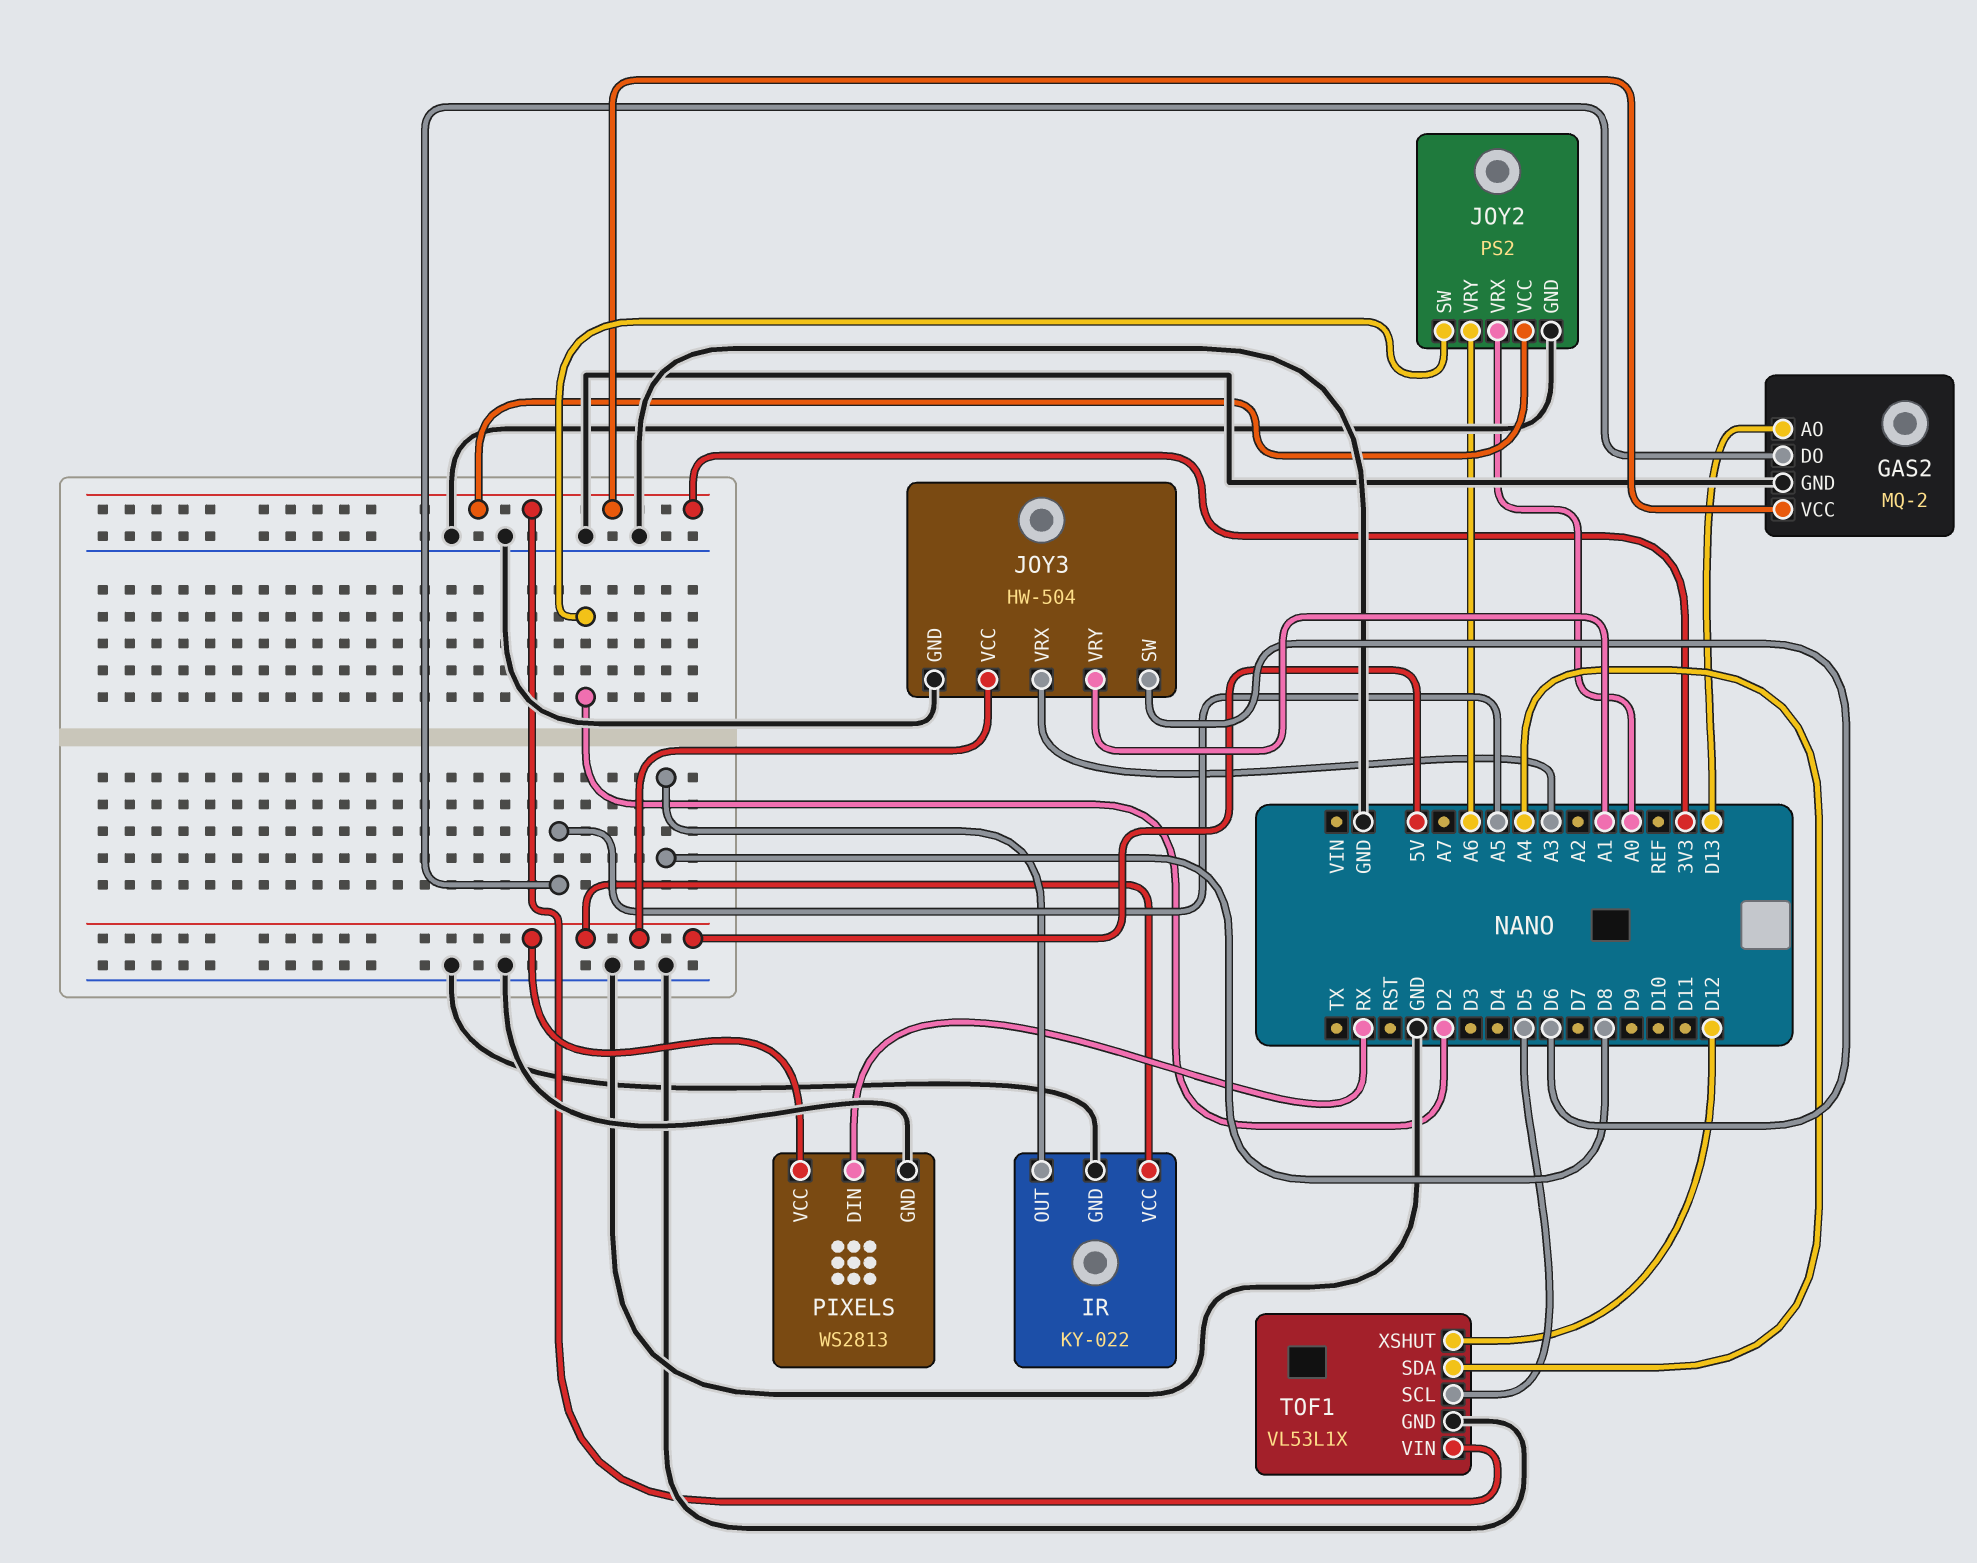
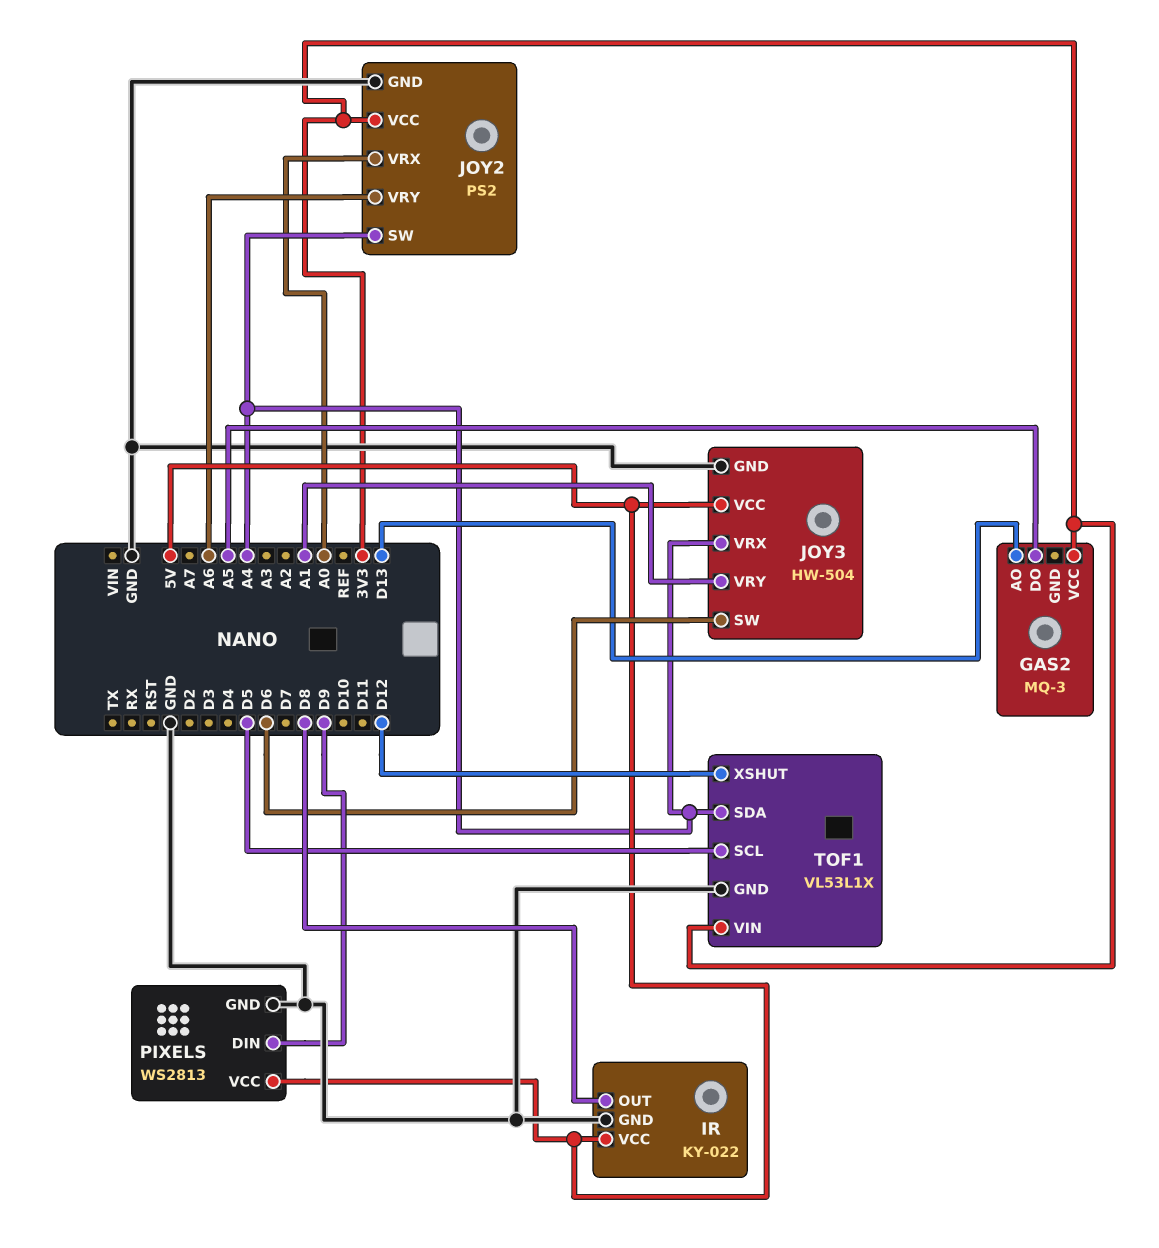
GAS2: MQ-2 -> MQ-3
GAS2 pin GND: GND -> none
JOY2 pin SW: D2 -> A4
JOY3 pin VRX: A3 -> A4
PIXELS pin DIN: RX -> D9

